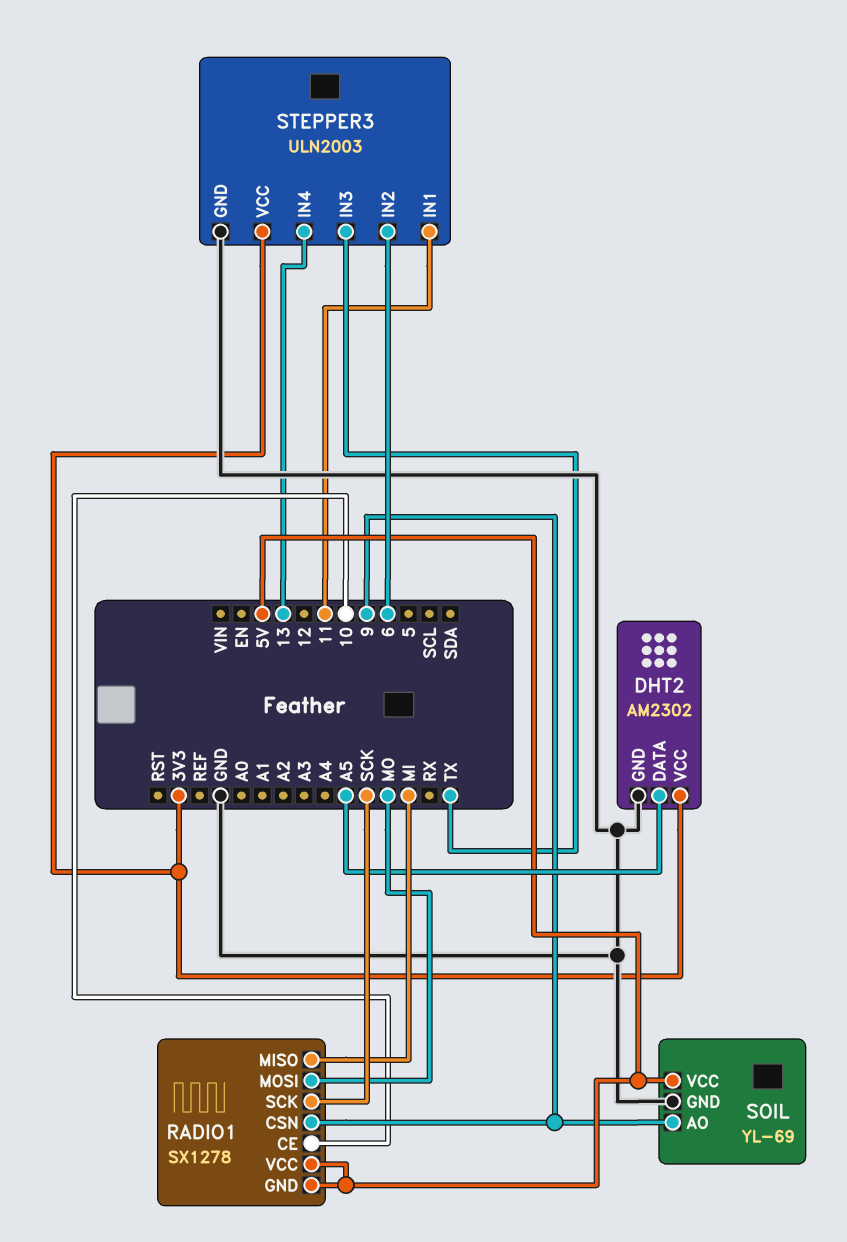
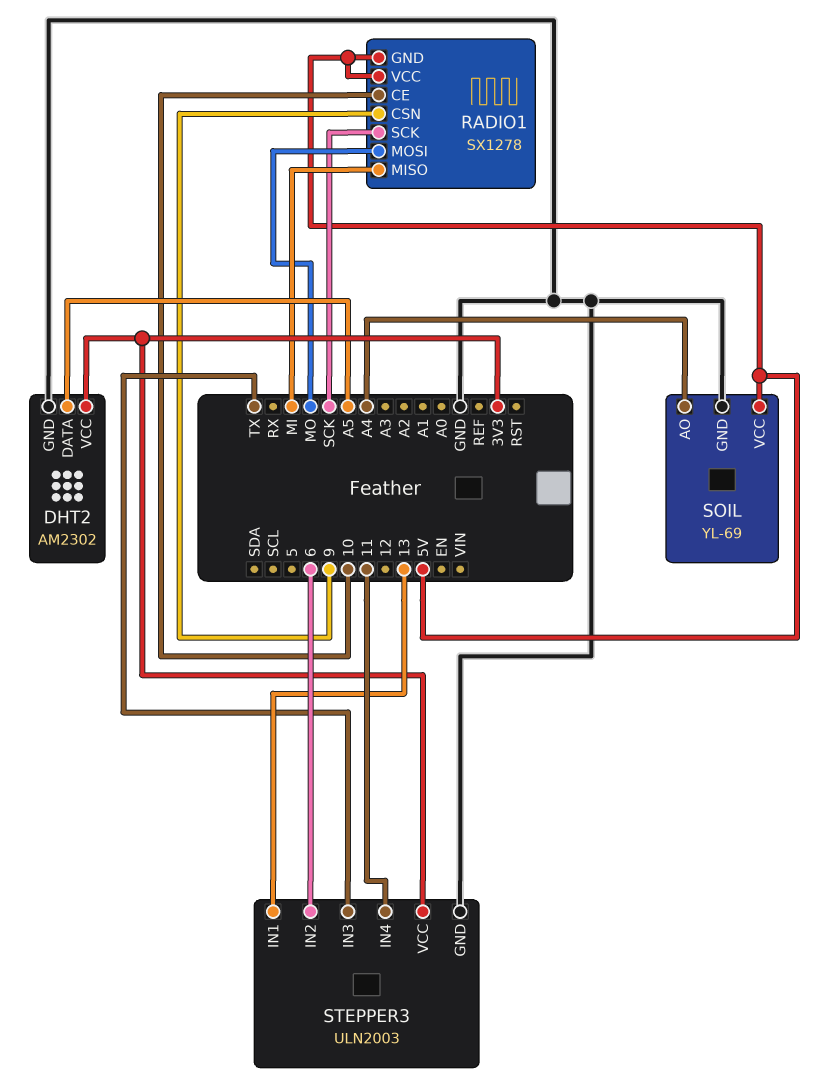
SOIL pin AO: 9 -> A4
STEPPER3 pin IN1: 11 -> 13
STEPPER3 pin IN4: 13 -> 11

